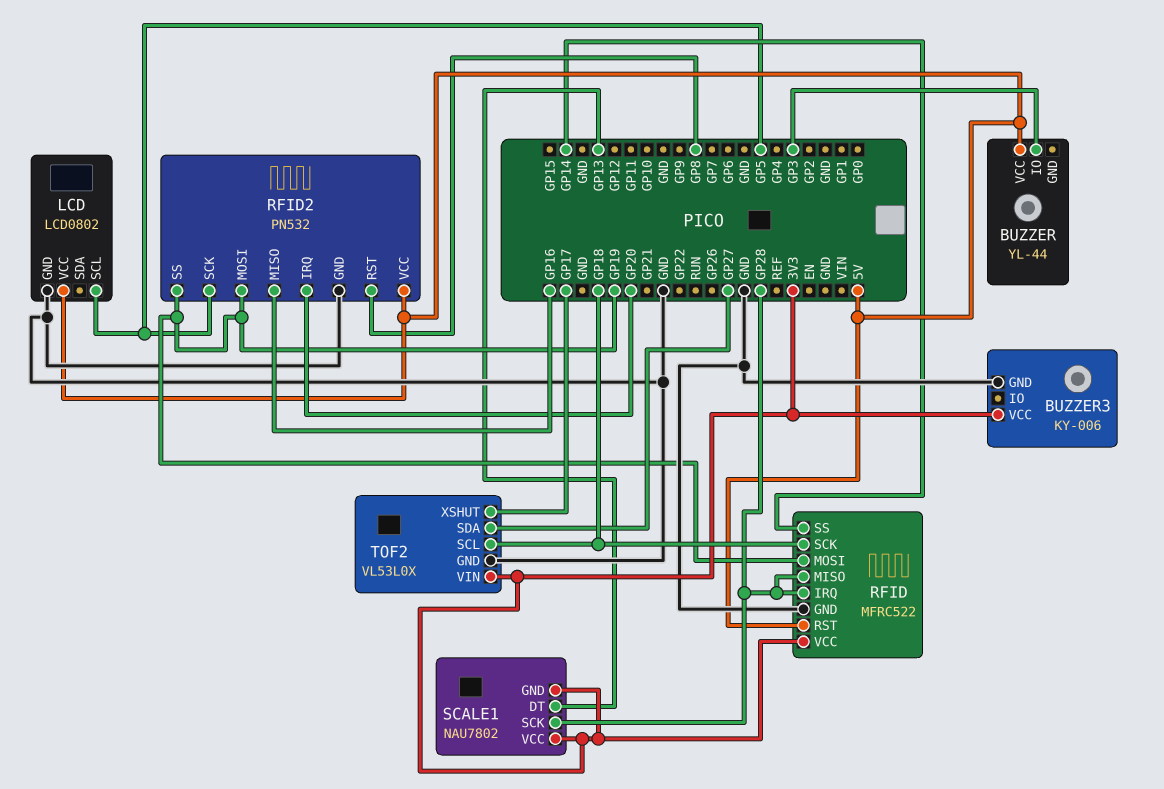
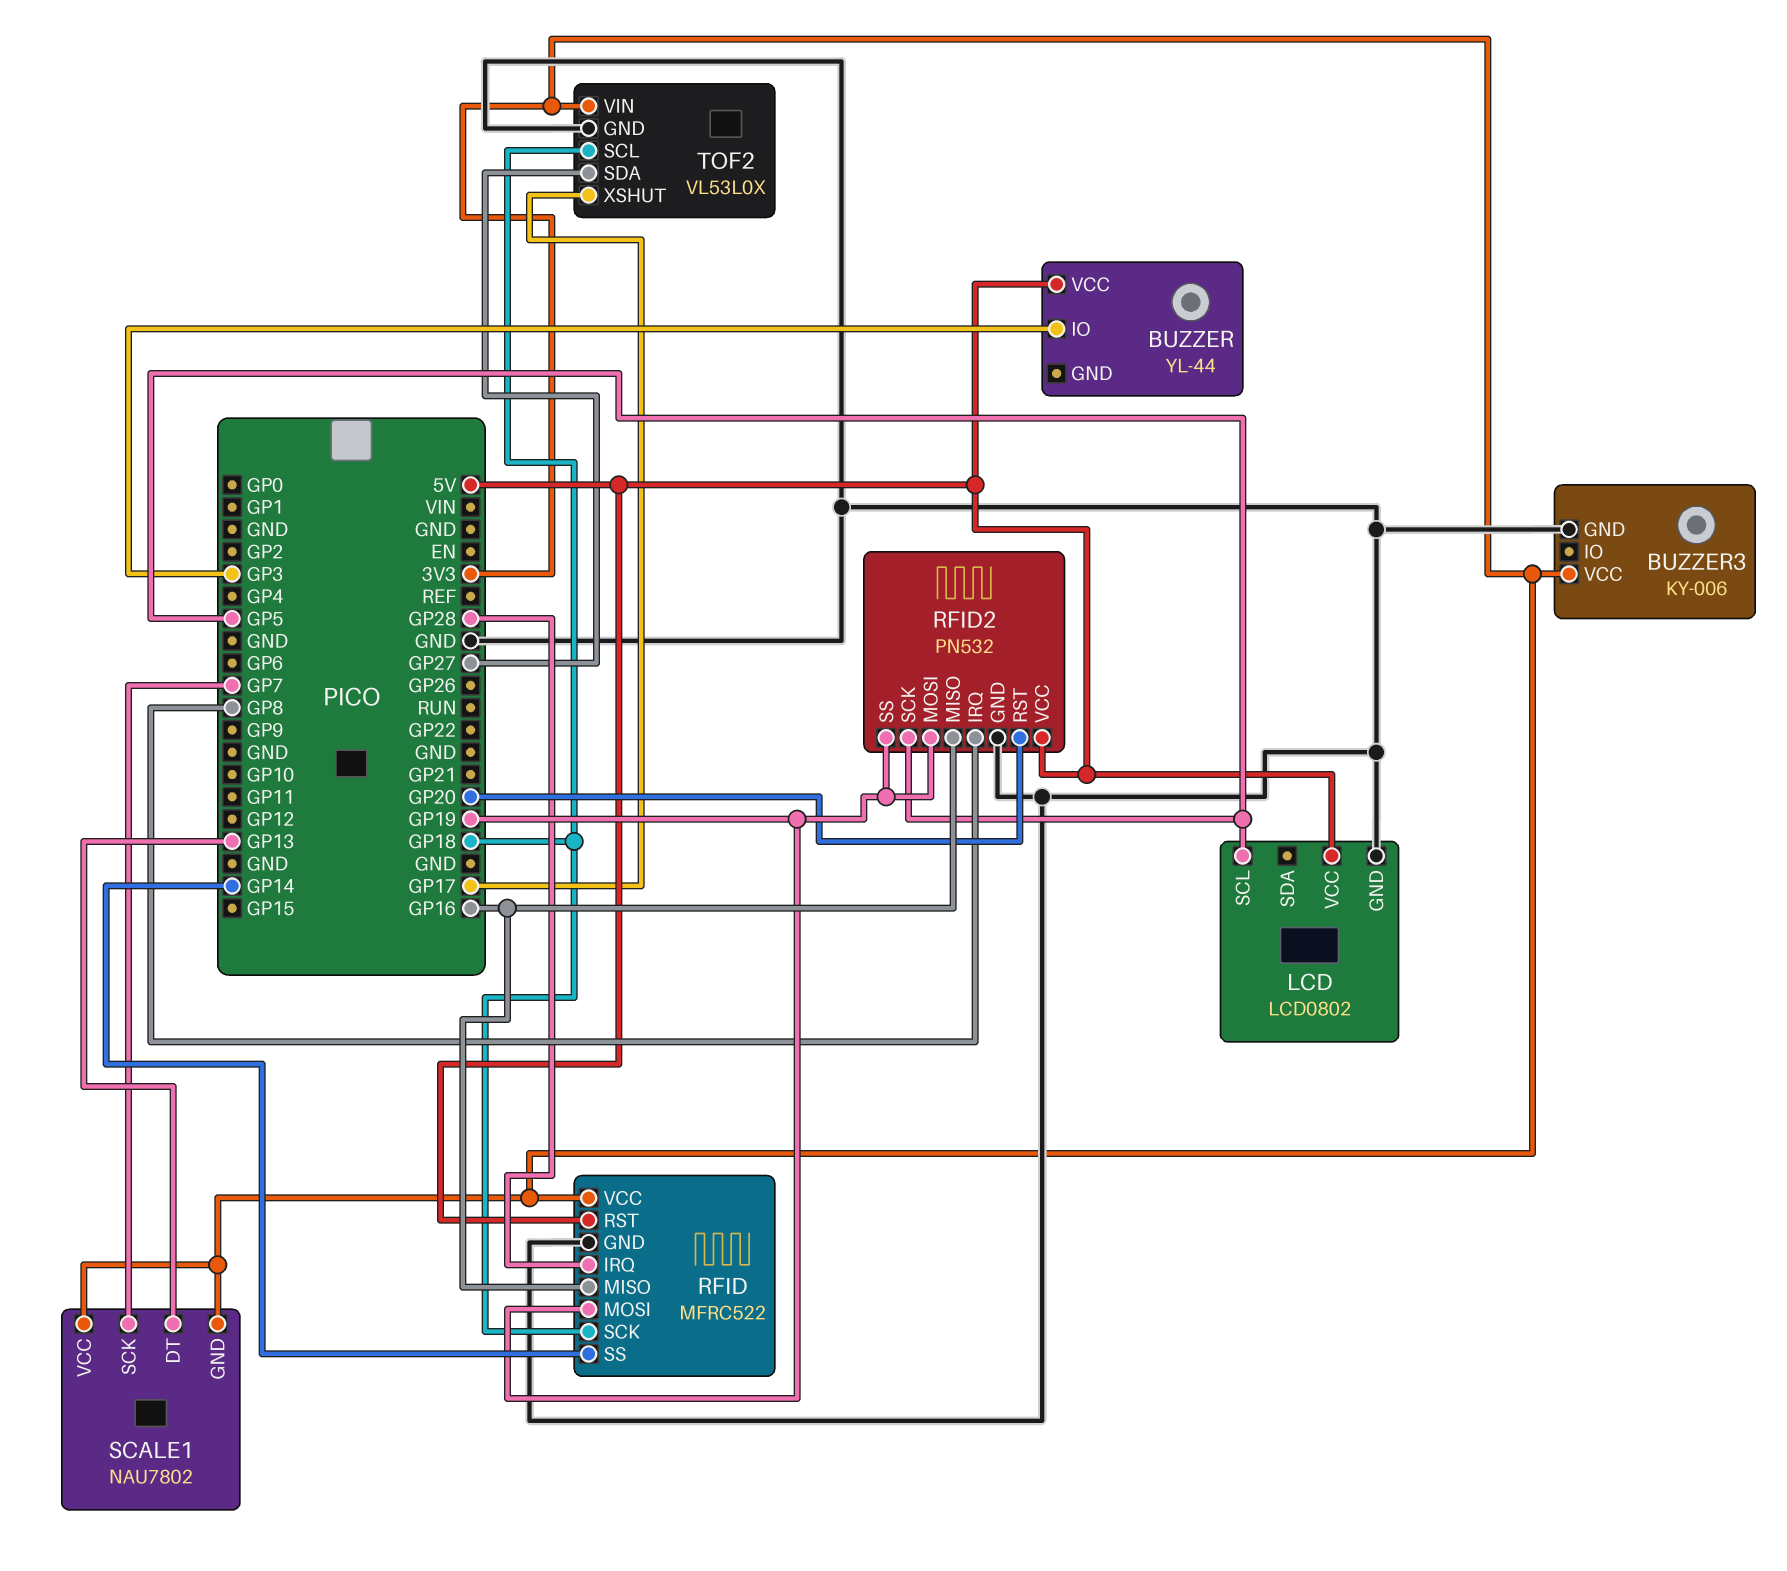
RFID pin MISO: GP28 -> GP16
RFID2 pin IRQ: GP20 -> GP8
RFID2 pin RST: GP8 -> GP20
SCALE1 pin SCK: GP28 -> GP7

